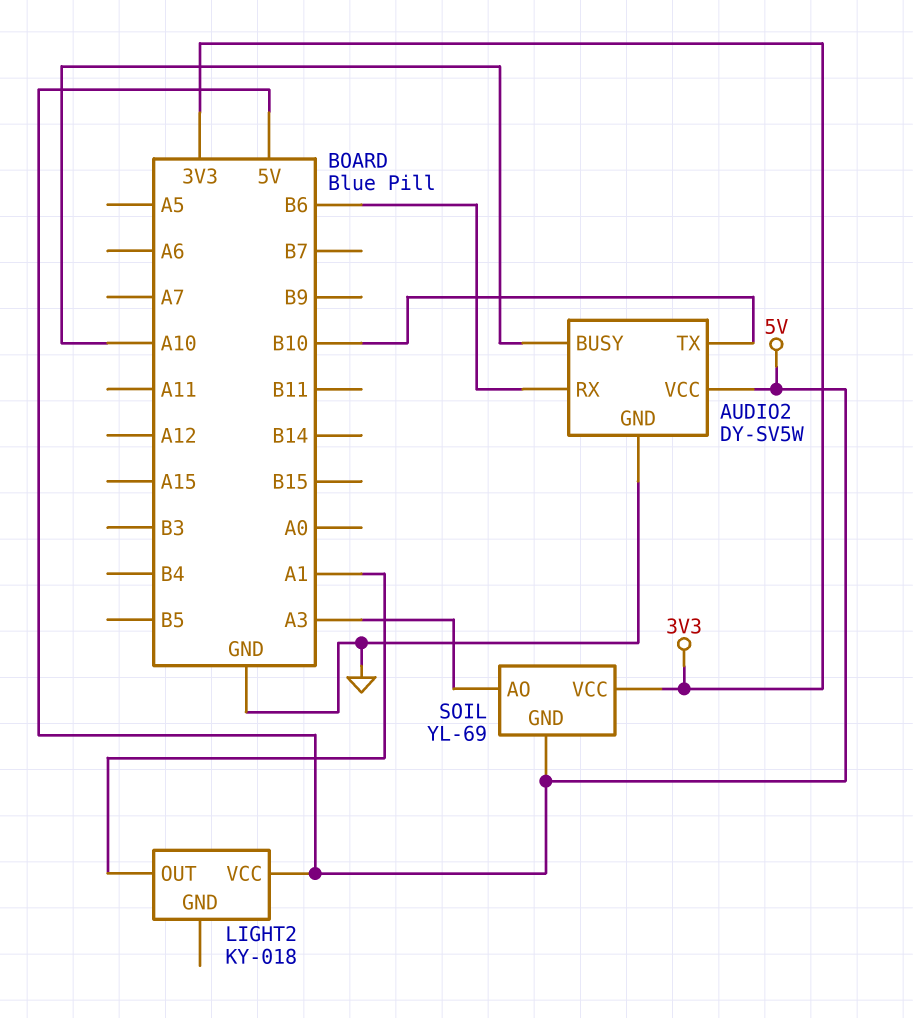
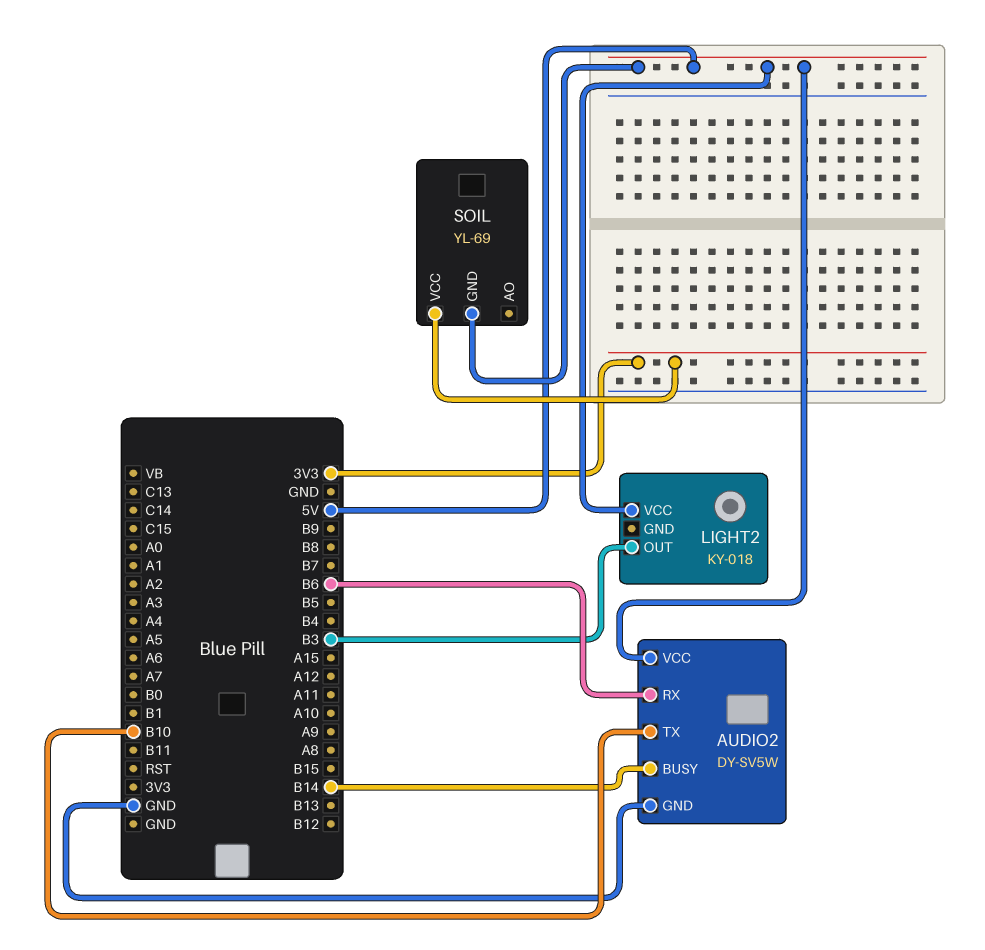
AUDIO2 pin BUSY: A10 -> B14
LIGHT2 pin OUT: A1 -> B3
SOIL pin AO: A3 -> none

